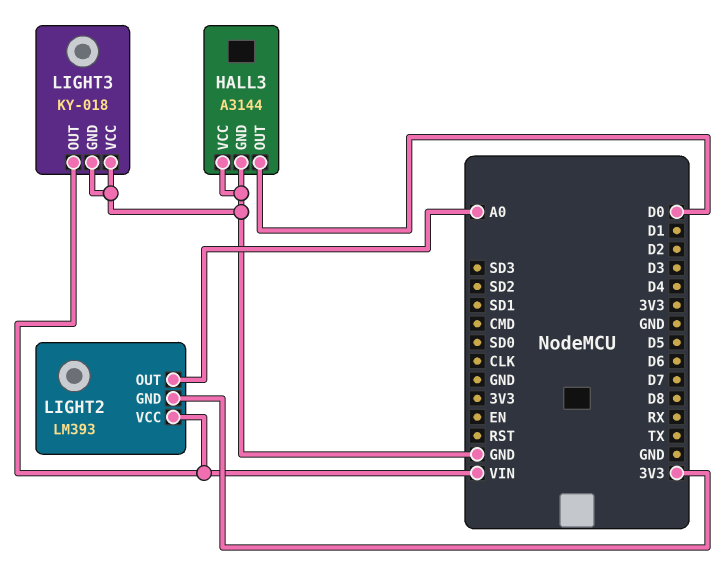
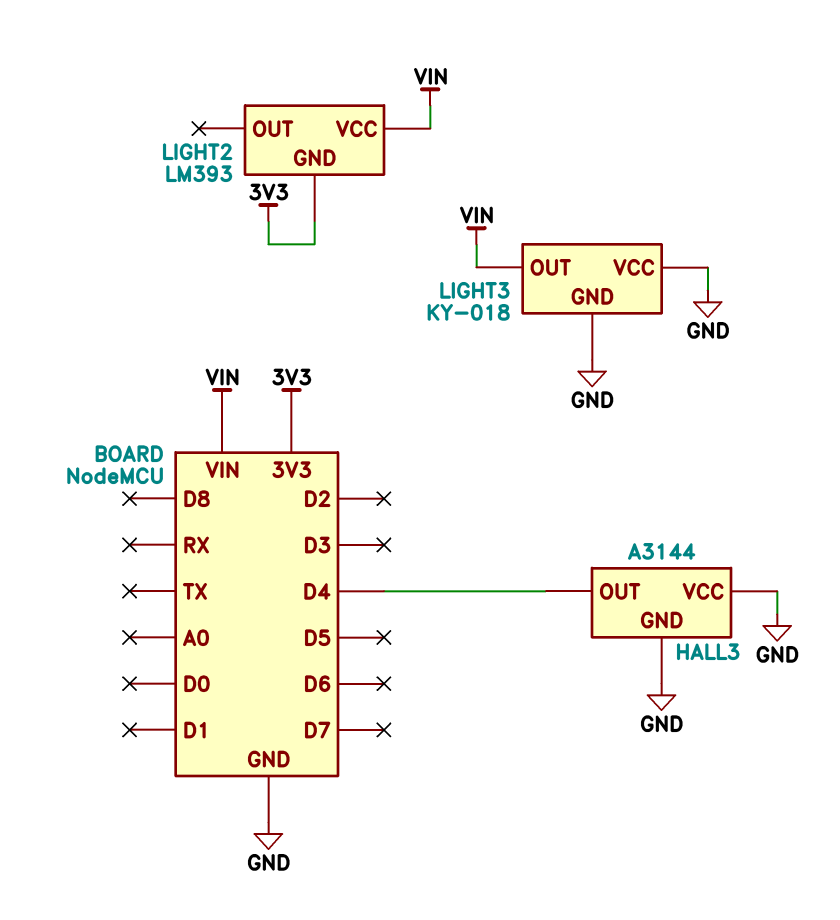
HALL3 pin OUT: D0 -> D4
LIGHT2 pin OUT: A0 -> none

